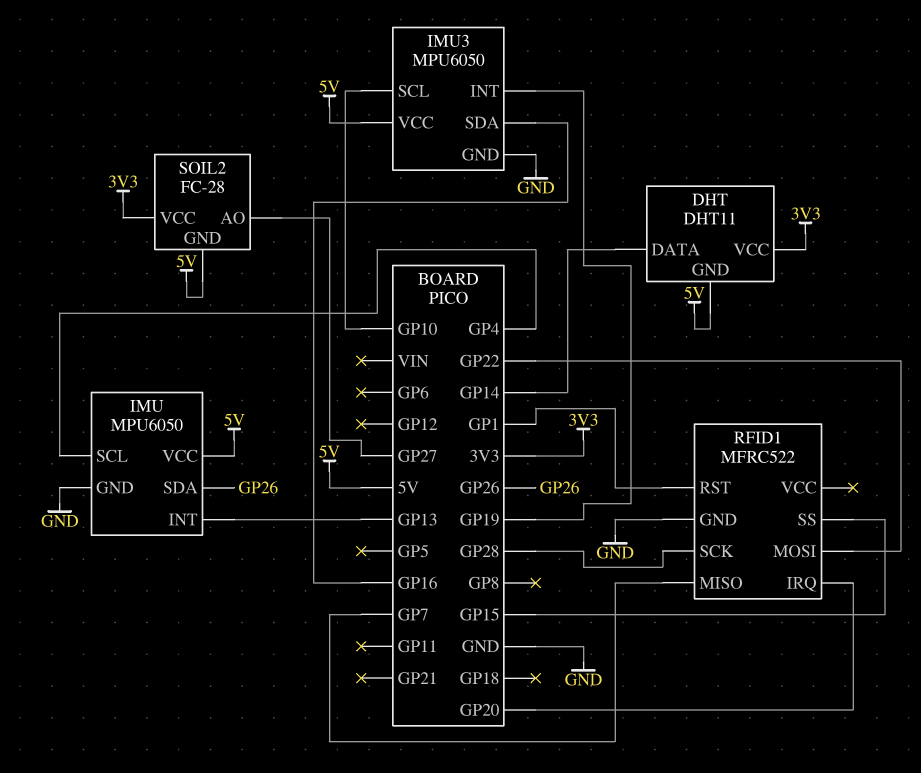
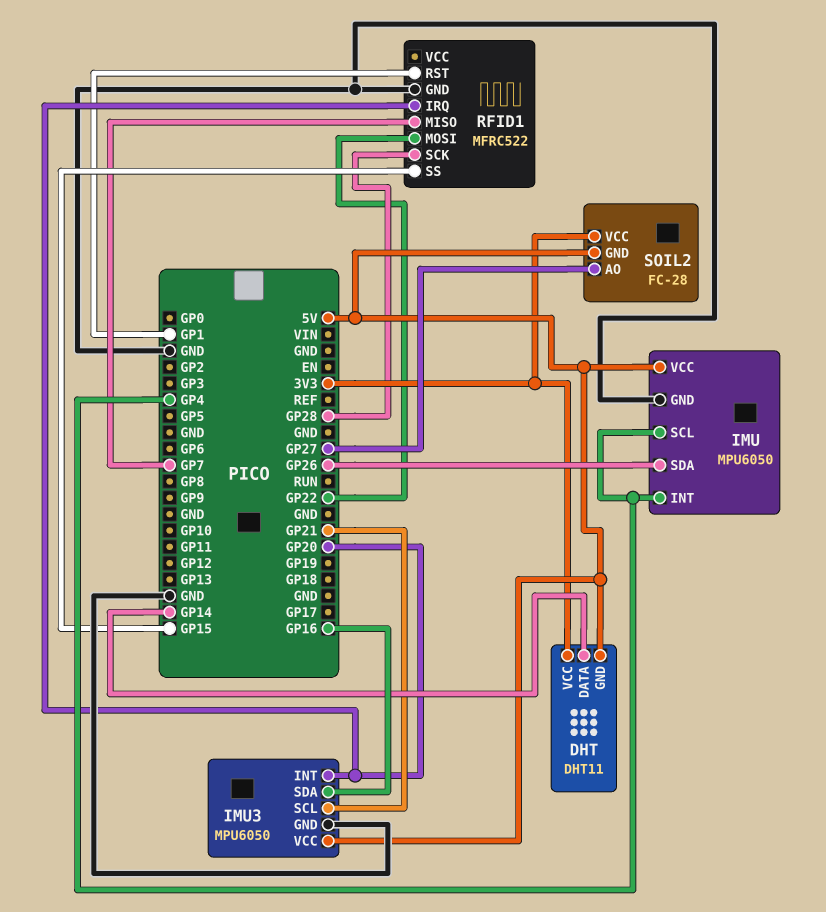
IMU pin INT: GP13 -> GP4
IMU3 pin INT: GP19 -> GP20
IMU3 pin SCL: GP10 -> GP21

